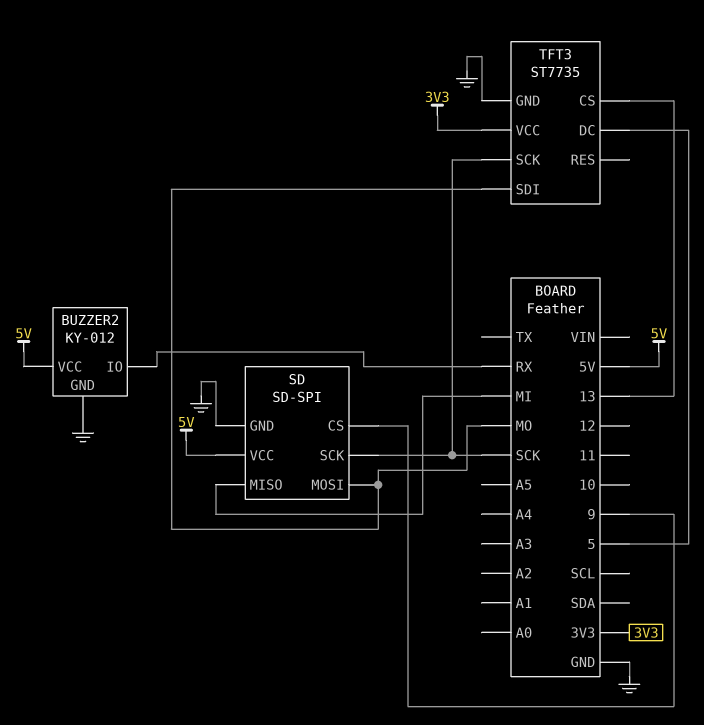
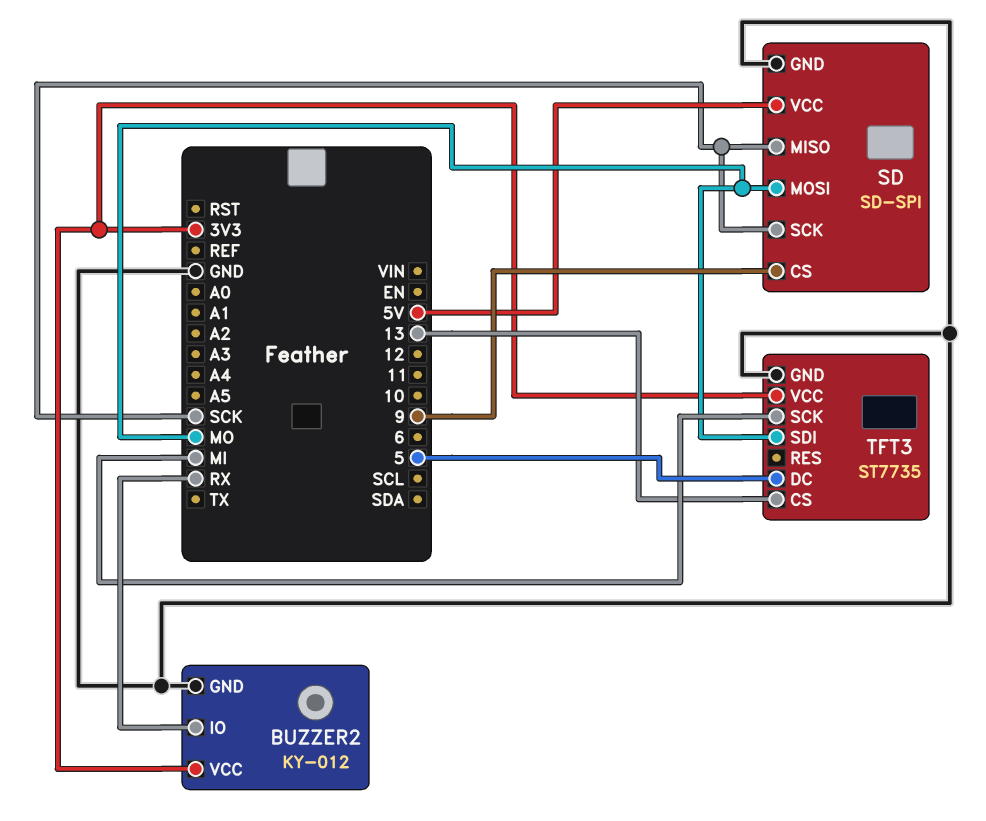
BUZZER2 pin VCC: 5V -> 3V3
SD pin MISO: MI -> SCK
TFT3 pin SCK: SCK -> MI

